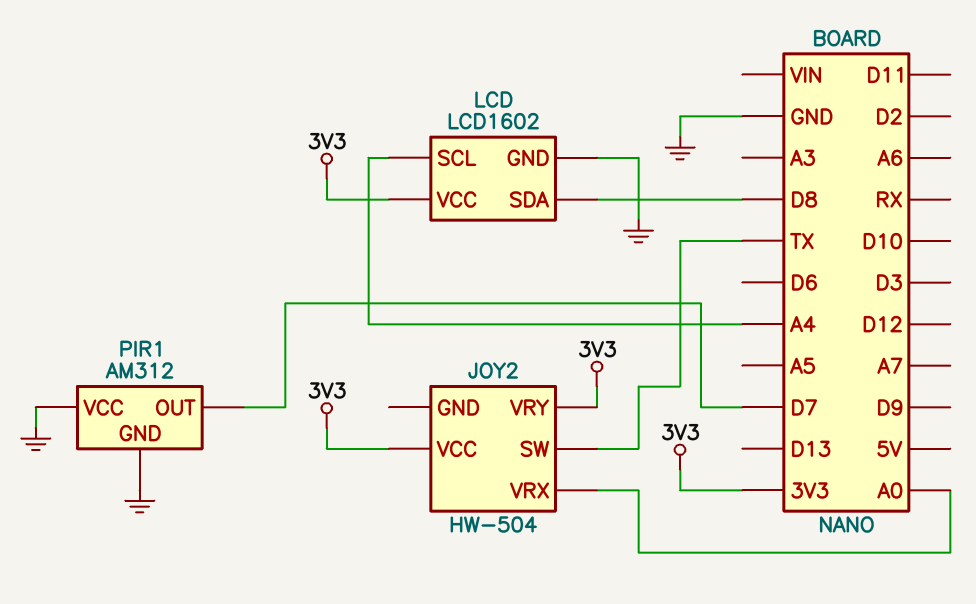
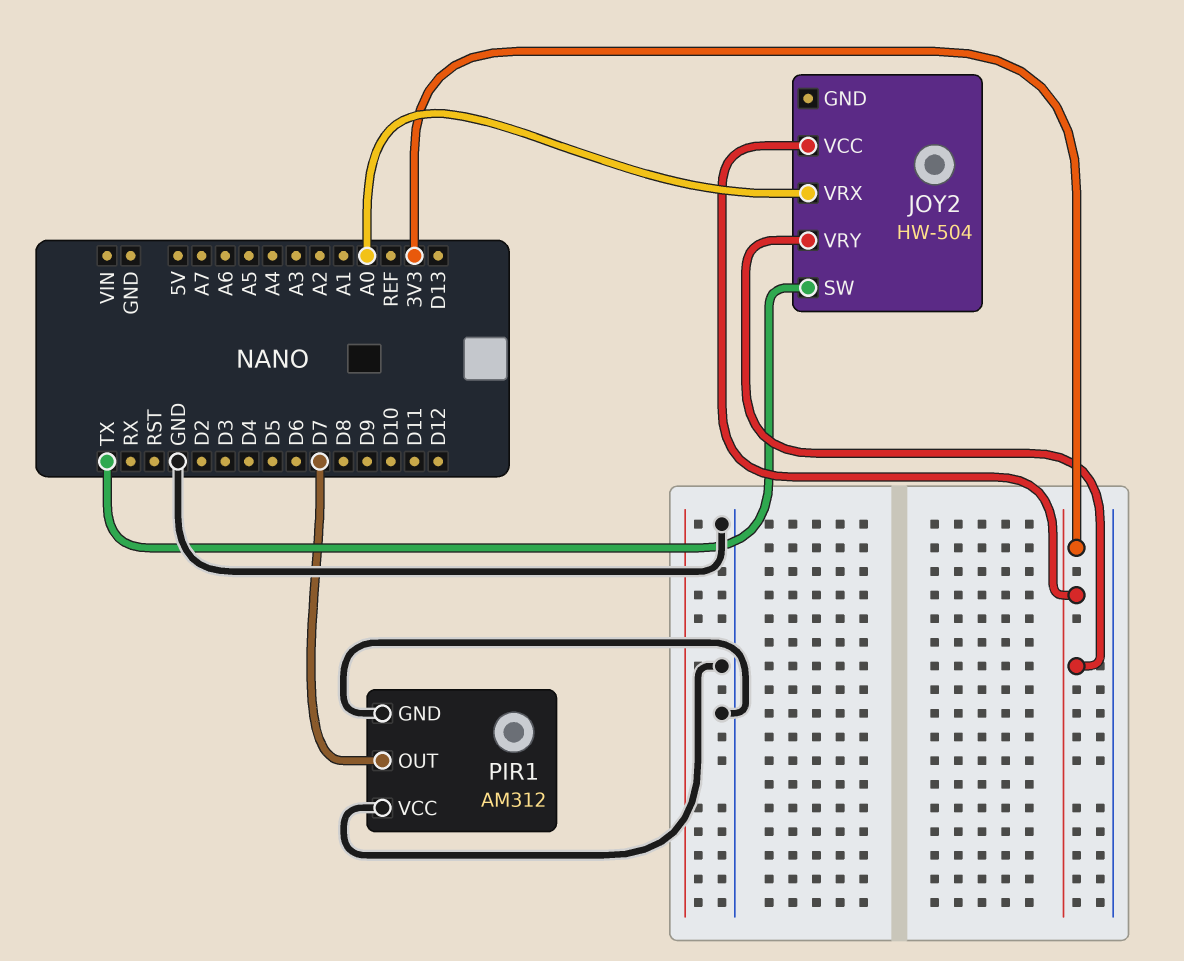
LCD: LCD1602 -> none
LCD pin GND: GND -> none
LCD pin SCL: A4 -> none
LCD pin SDA: D8 -> none
LCD pin VCC: 3V3 -> none

